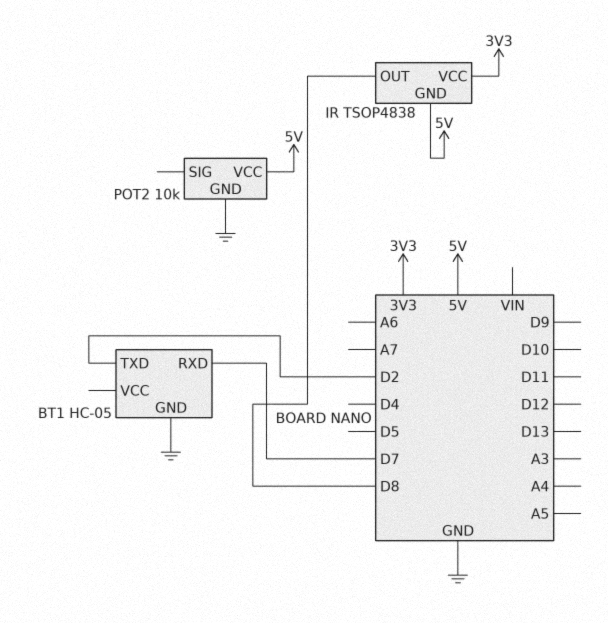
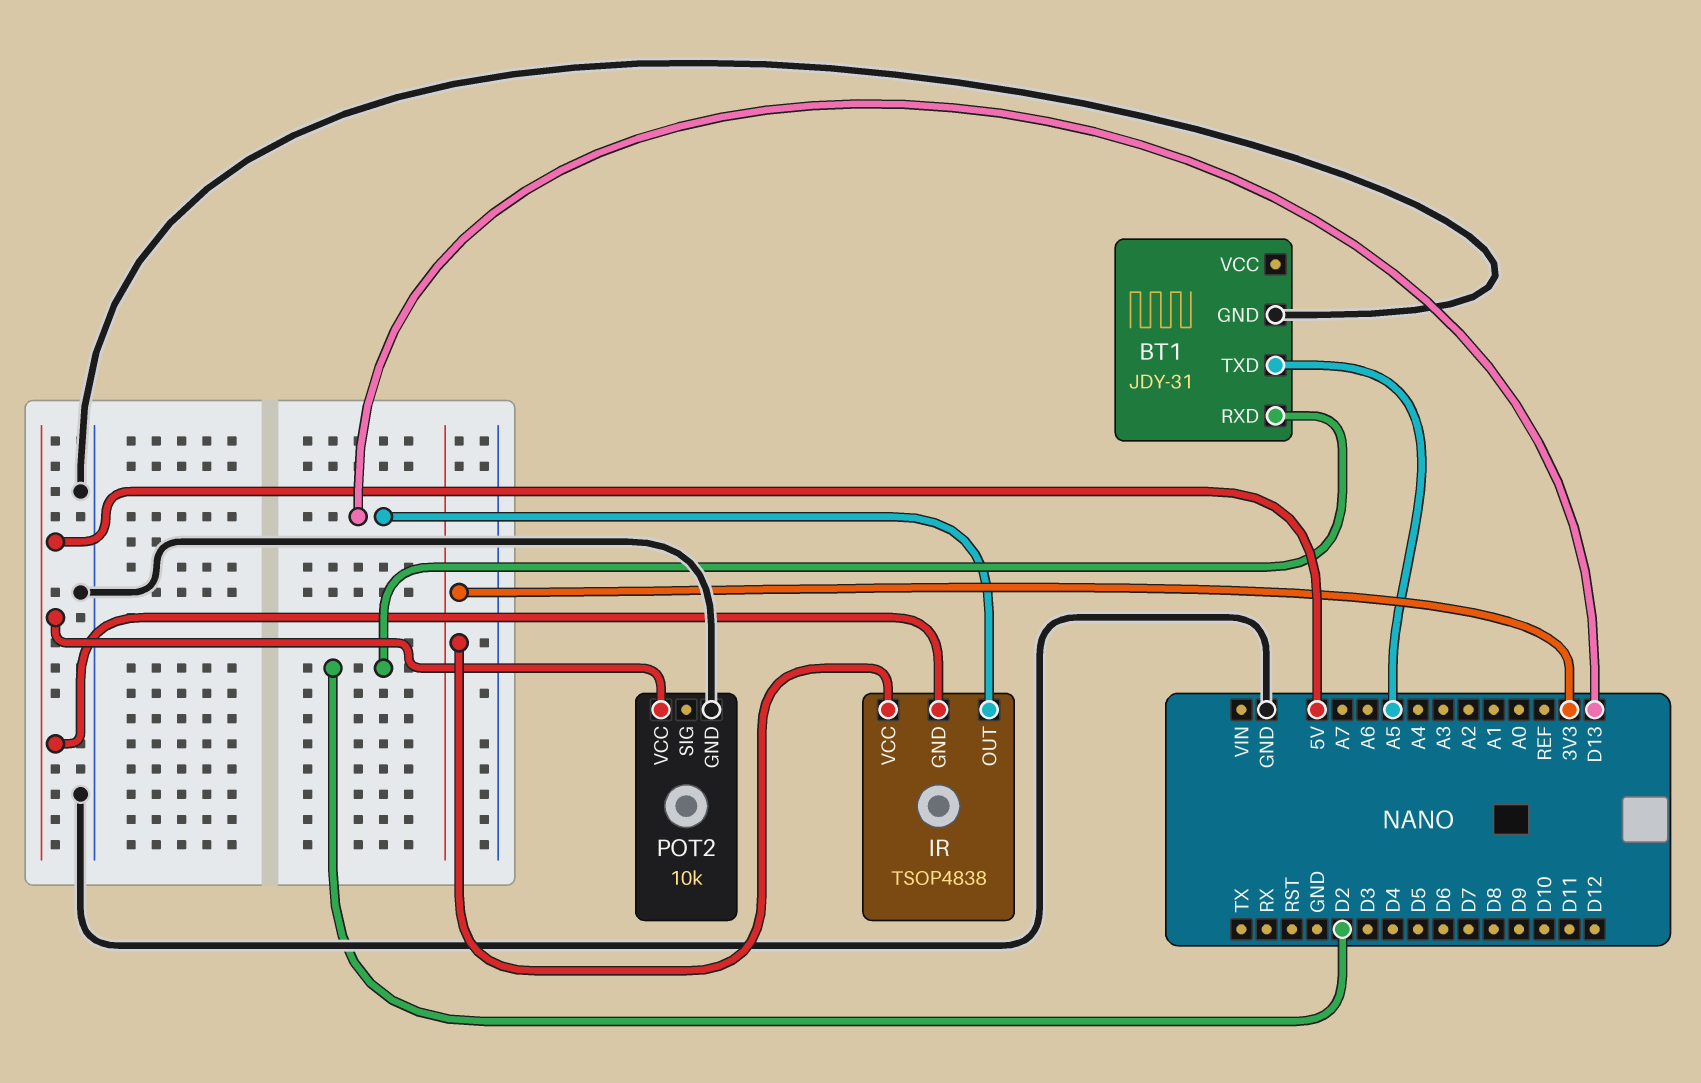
BT1: HC-05 -> JDY-31
BT1 pin RXD: D7 -> D2
BT1 pin TXD: D2 -> A5
IR pin OUT: D8 -> D13

